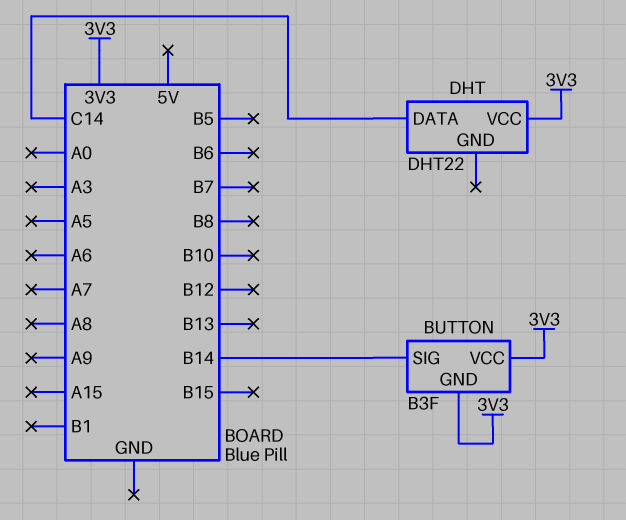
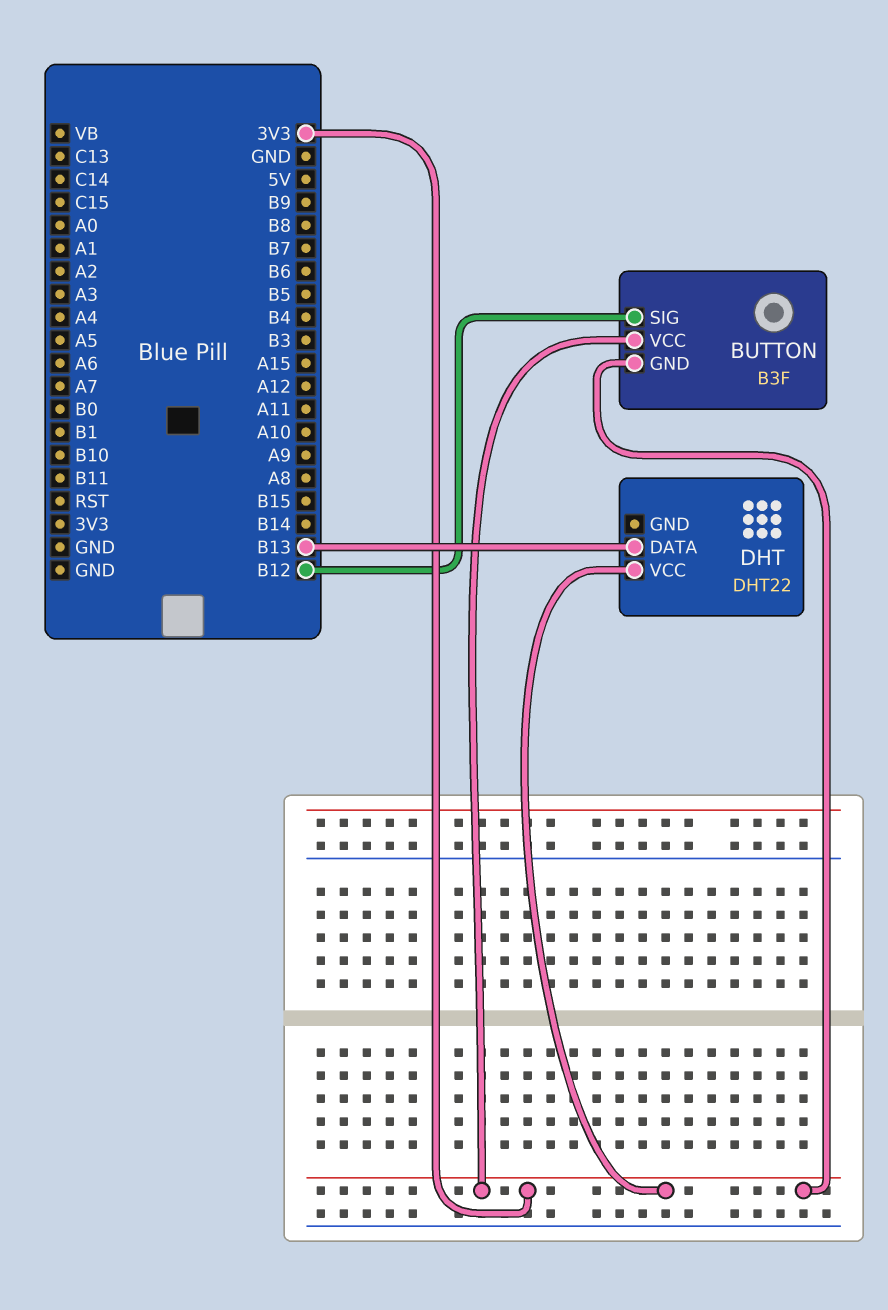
BUTTON pin SIG: B14 -> B12
DHT pin DATA: C14 -> B13

